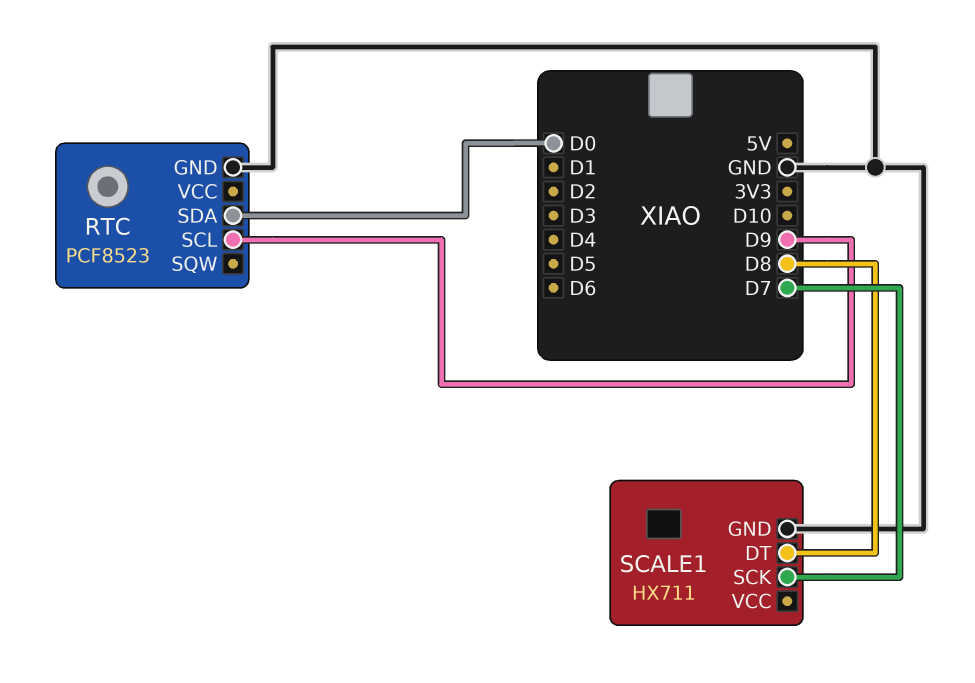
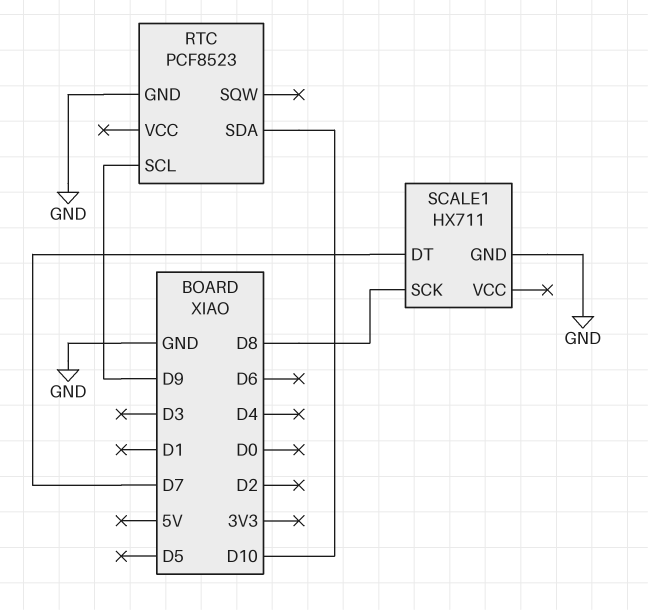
RTC pin SDA: D0 -> D10
SCALE1 pin DT: D8 -> D7
SCALE1 pin SCK: D7 -> D8

